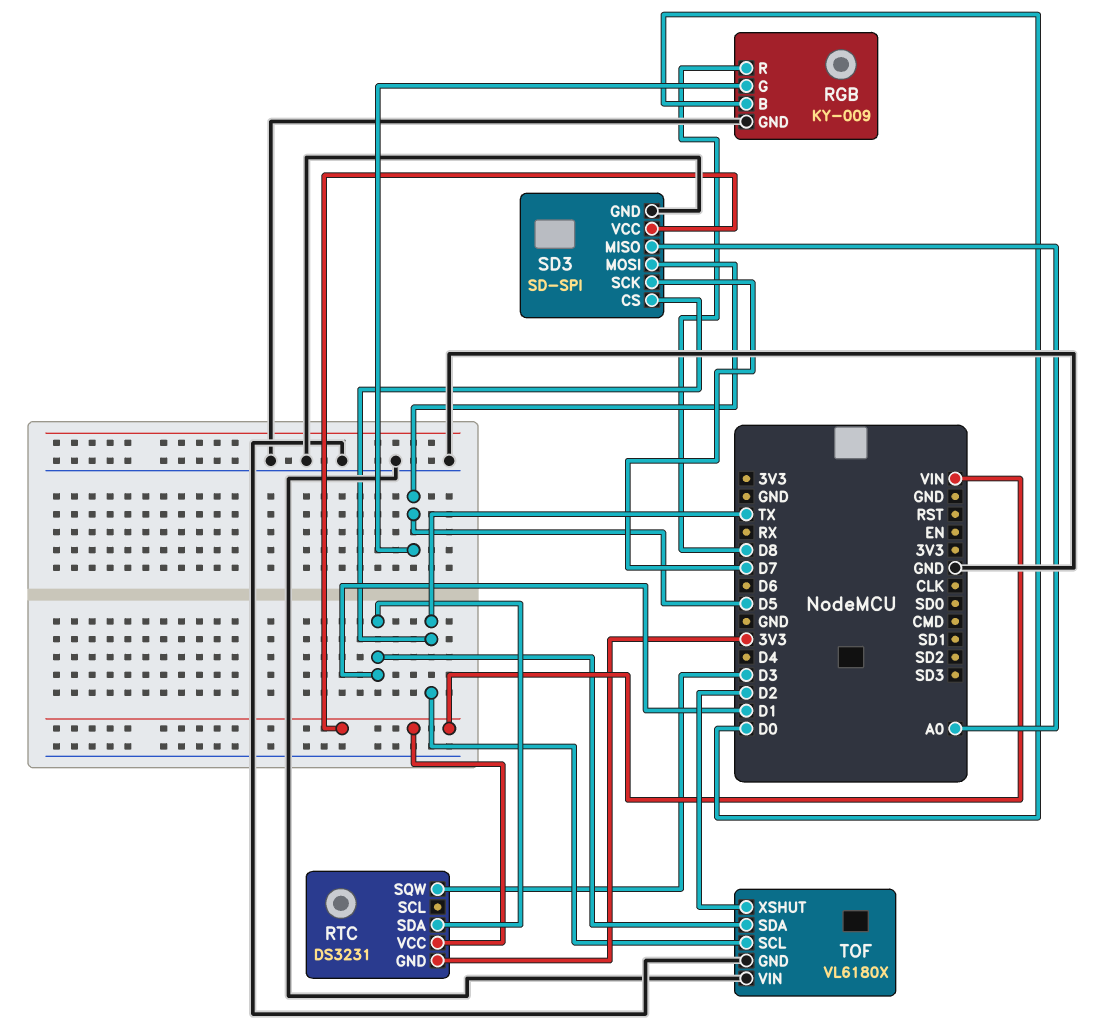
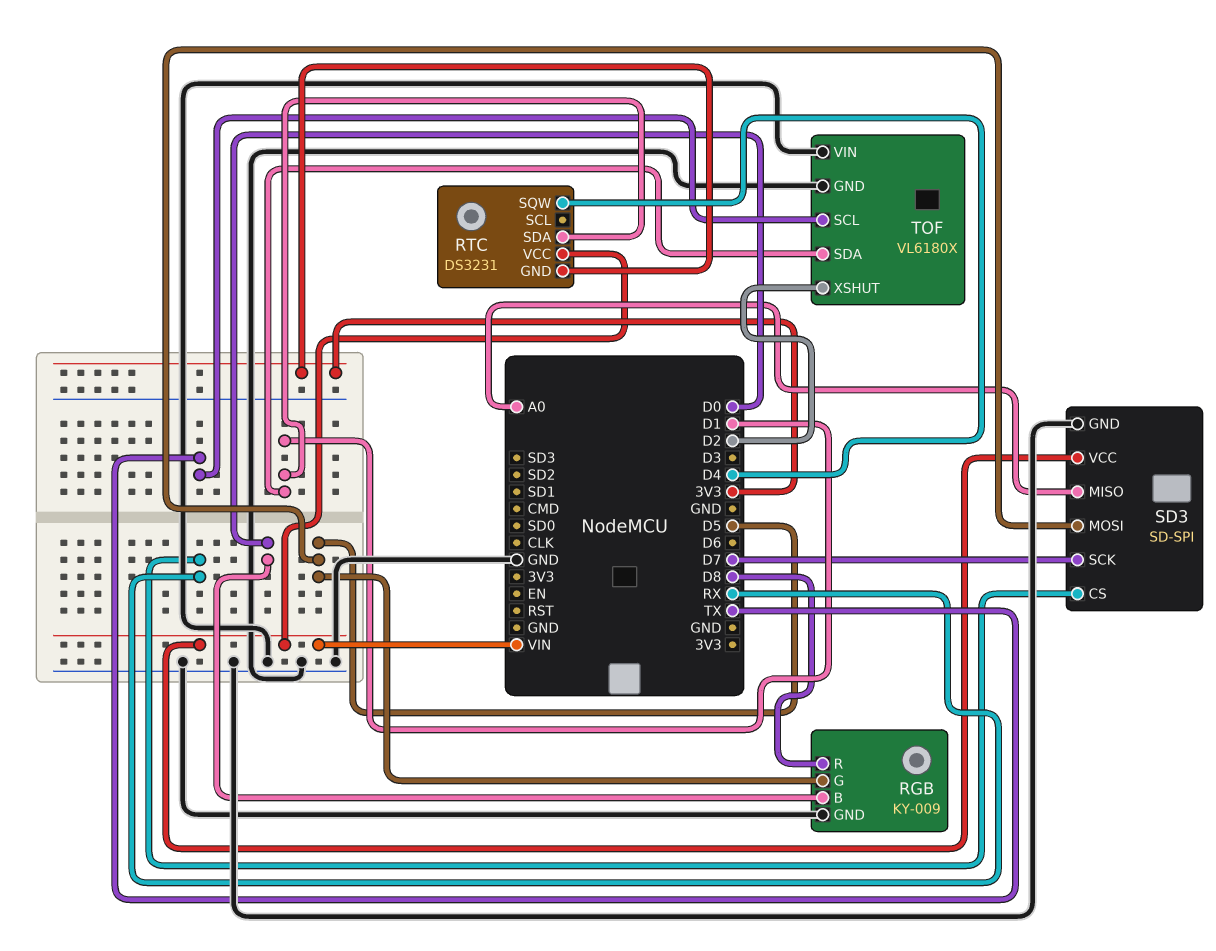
RTC pin SQW: D3 -> D4
SD3 pin CS: TX -> RX

